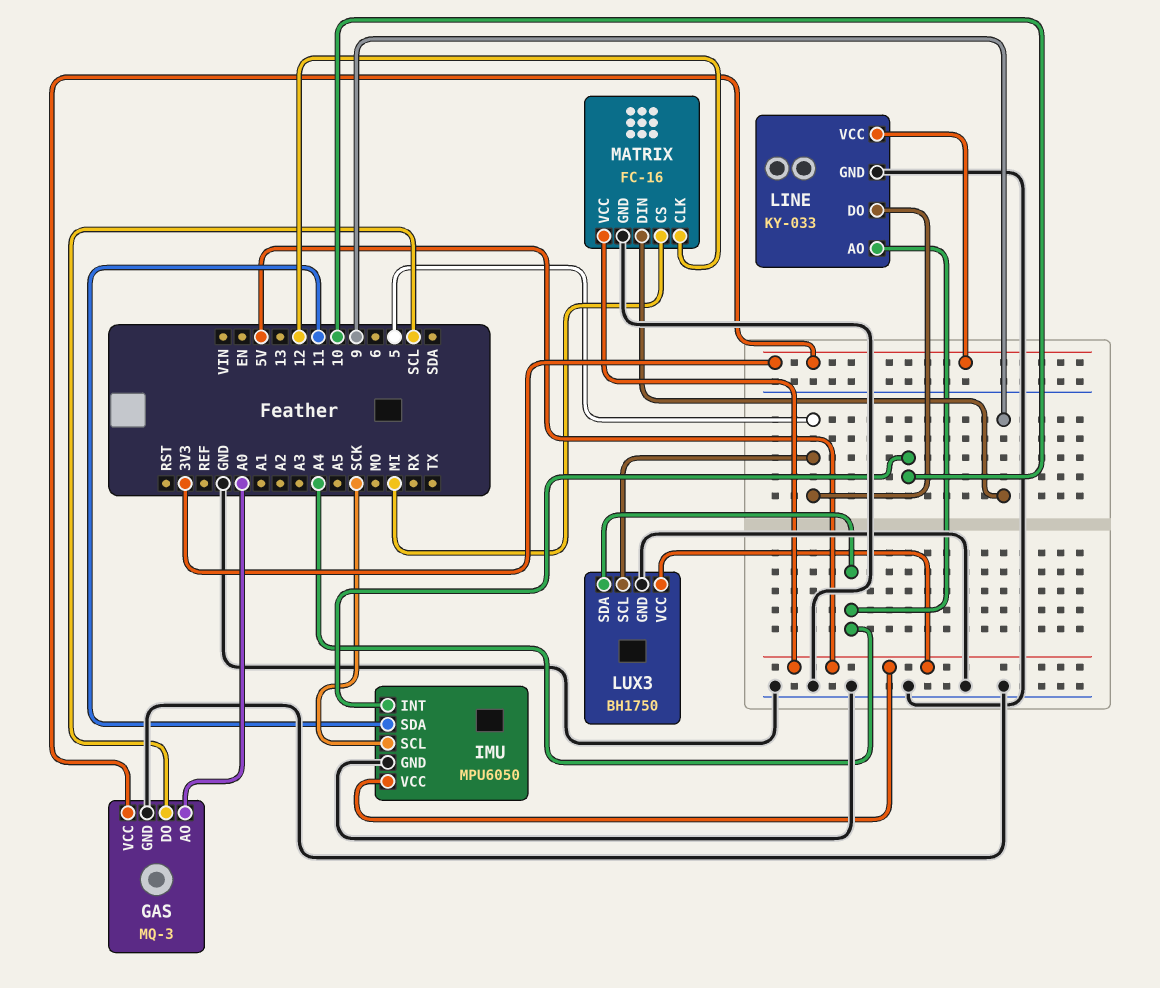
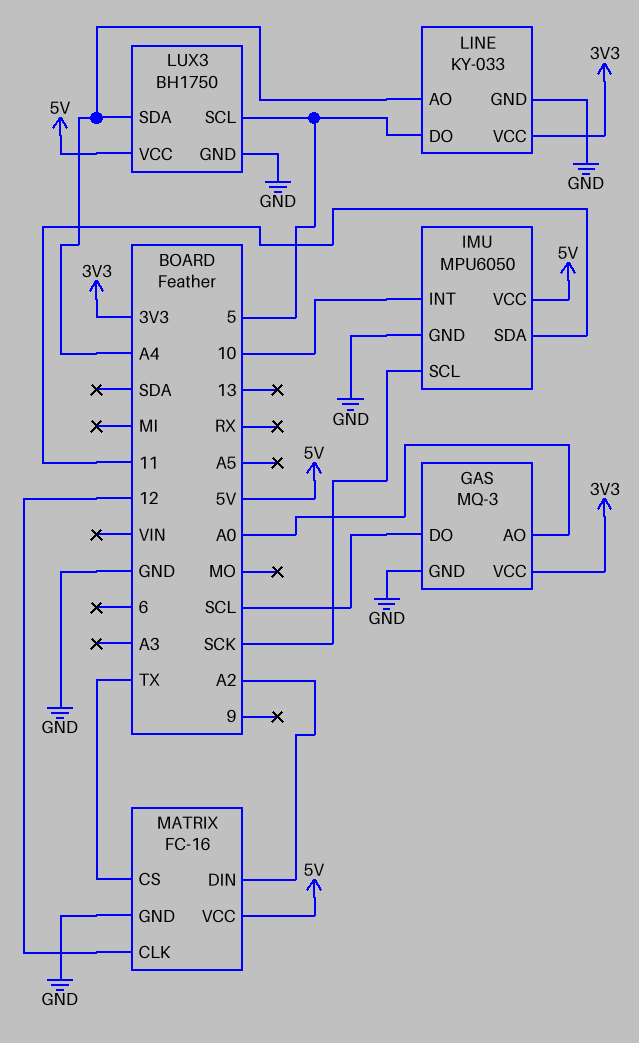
MATRIX pin CS: MI -> TX
MATRIX pin DIN: 9 -> A2

